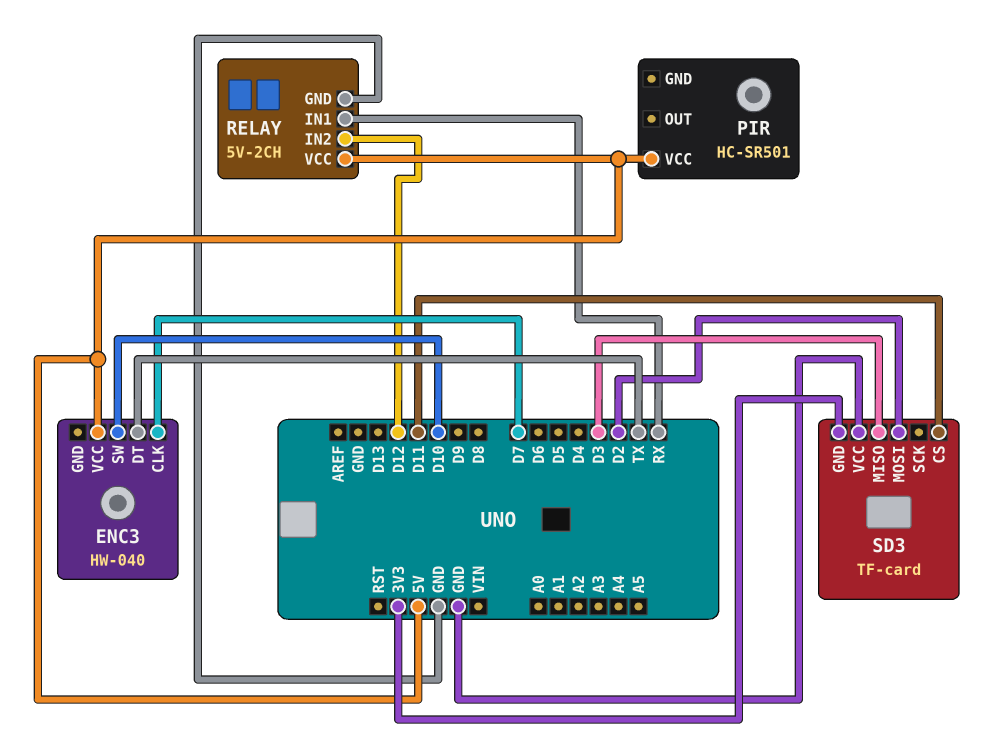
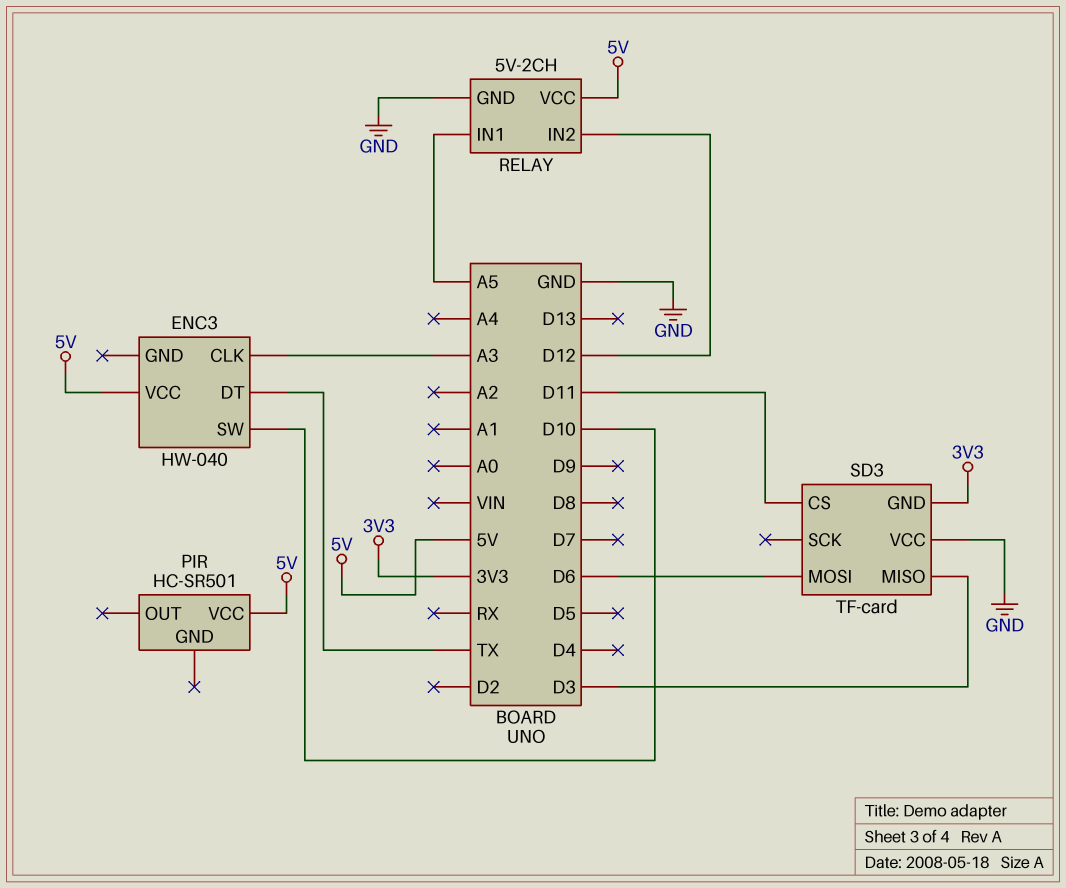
ENC3 pin CLK: D7 -> A3
RELAY pin IN1: RX -> A5
SD3 pin MOSI: D2 -> D6

